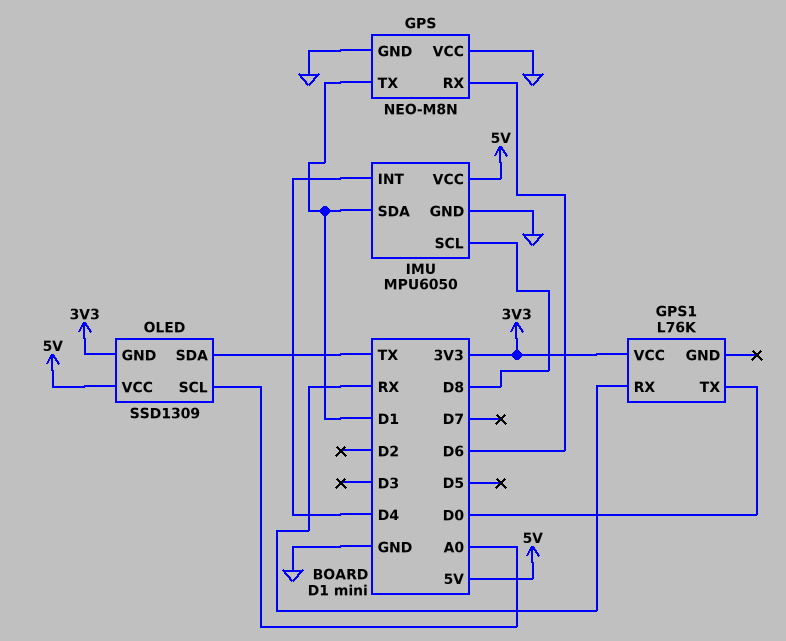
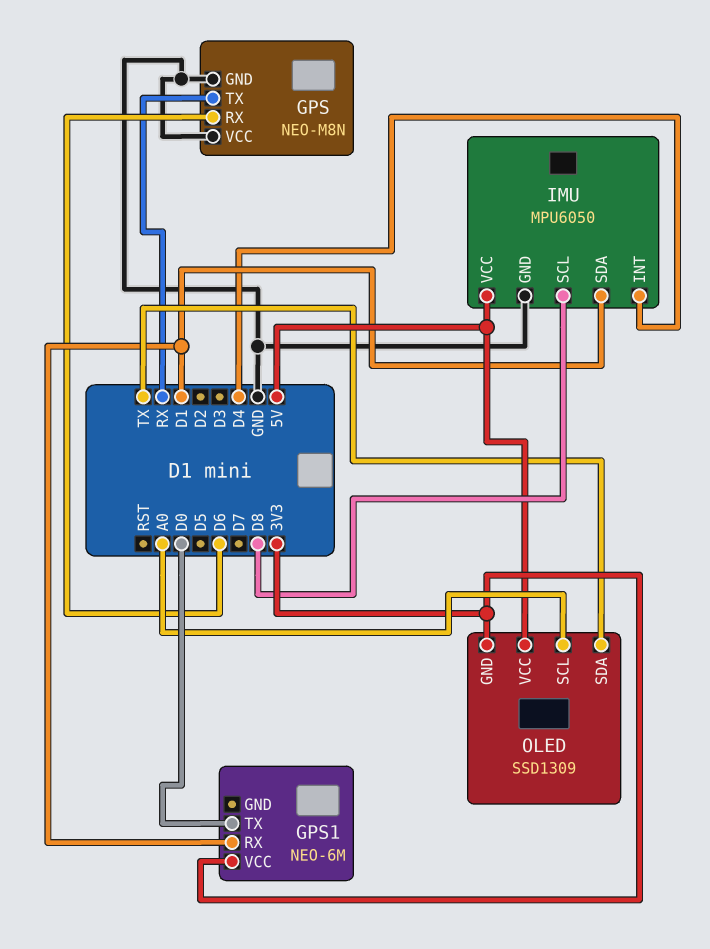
GPS pin TX: D1 -> RX
GPS1: L76K -> NEO-6M
GPS1 pin RX: RX -> D1

